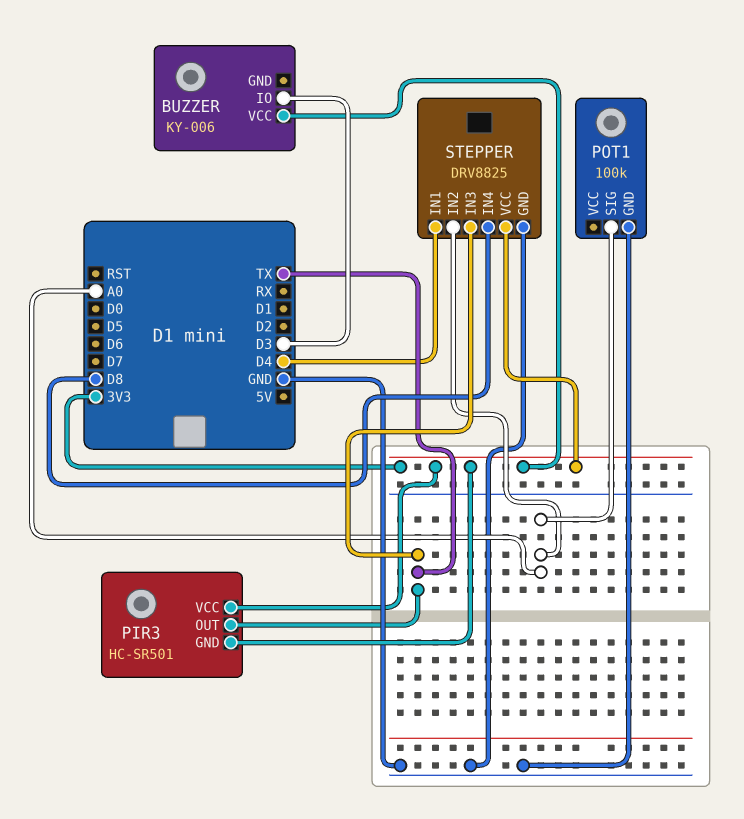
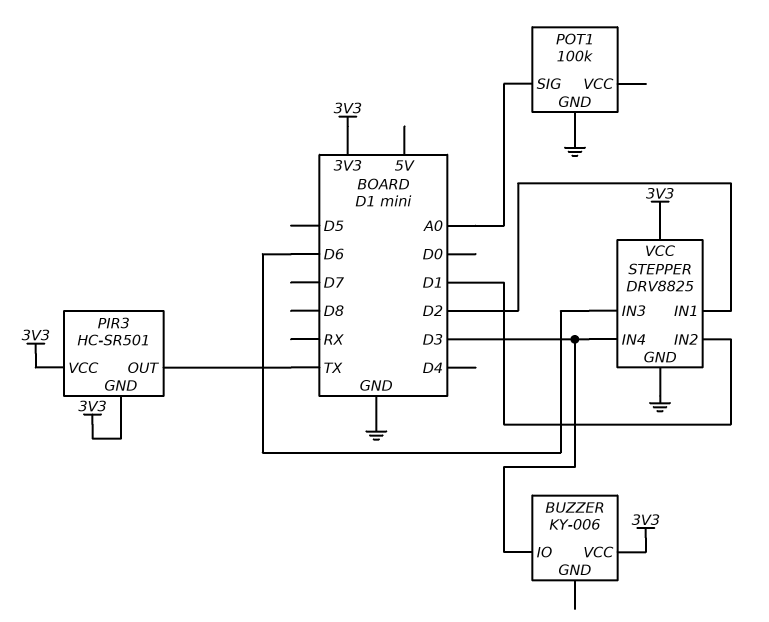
STEPPER pin IN1: D4 -> D2
STEPPER pin IN2: A0 -> D1
STEPPER pin IN3: TX -> D6
STEPPER pin IN4: D8 -> D3

